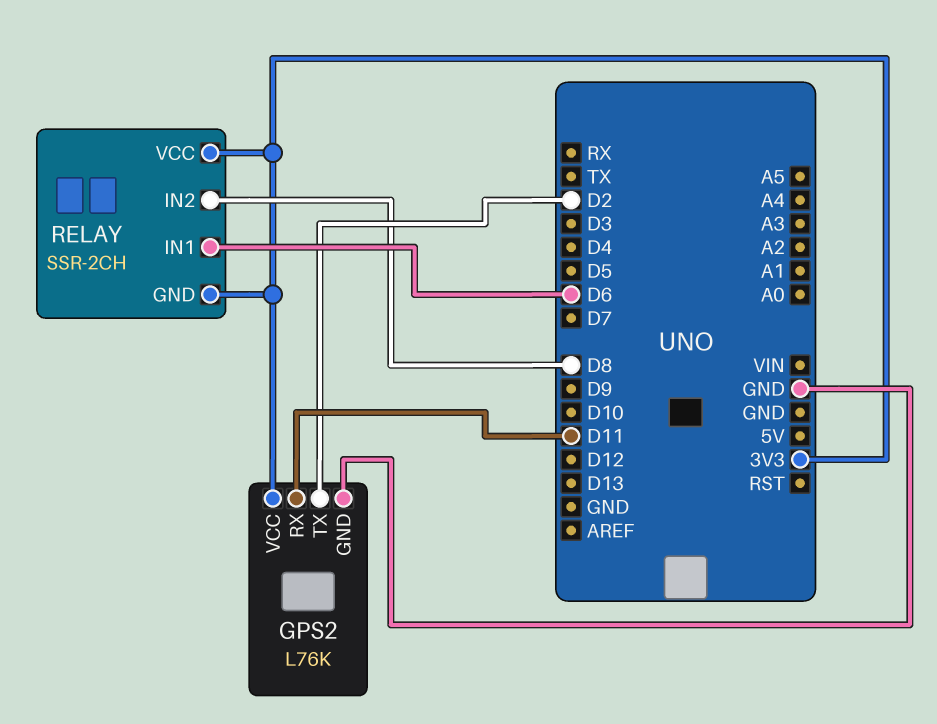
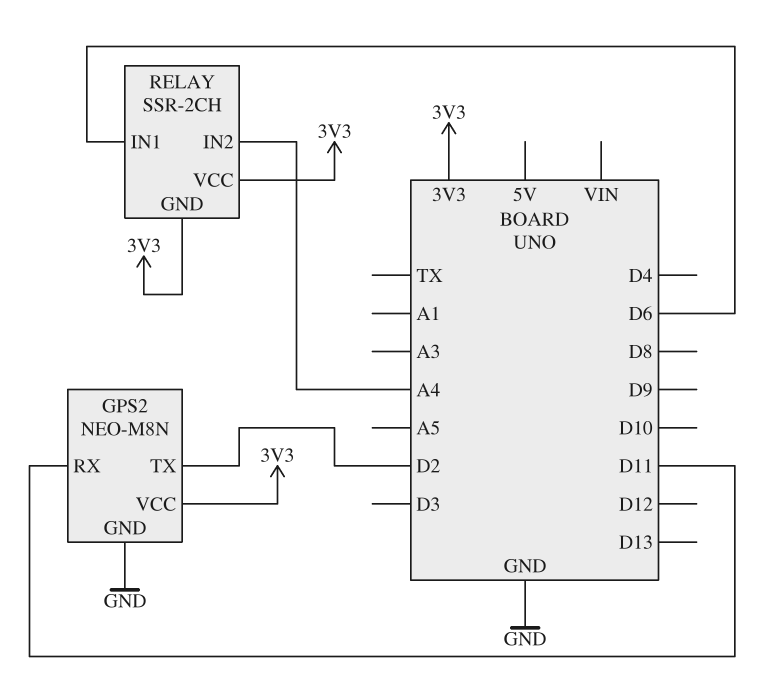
GPS2: L76K -> NEO-M8N
RELAY pin IN2: D8 -> A4

